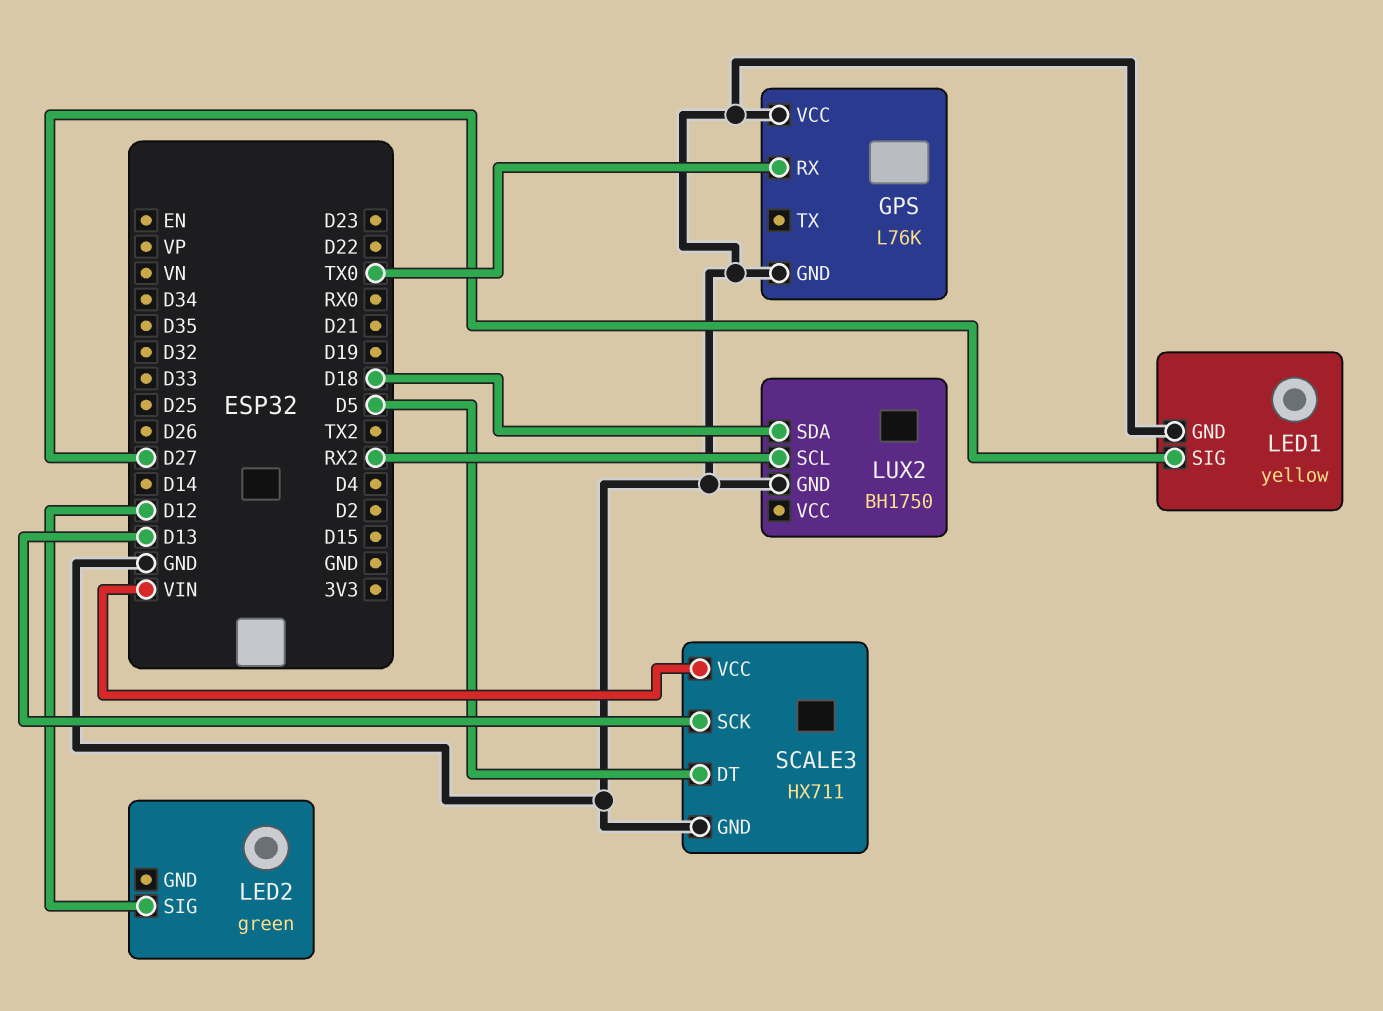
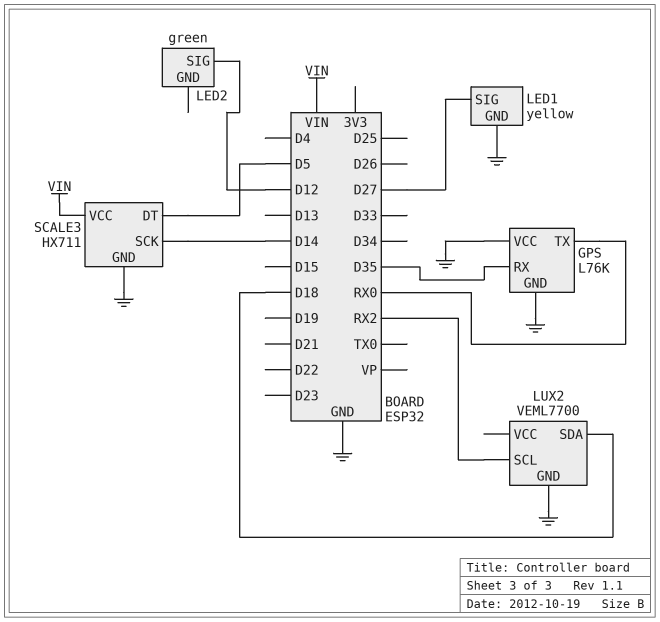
GPS pin RX: TX0 -> D35
GPS pin TX: none -> RX0
LUX2: BH1750 -> VEML7700
SCALE3 pin SCK: D13 -> D14

